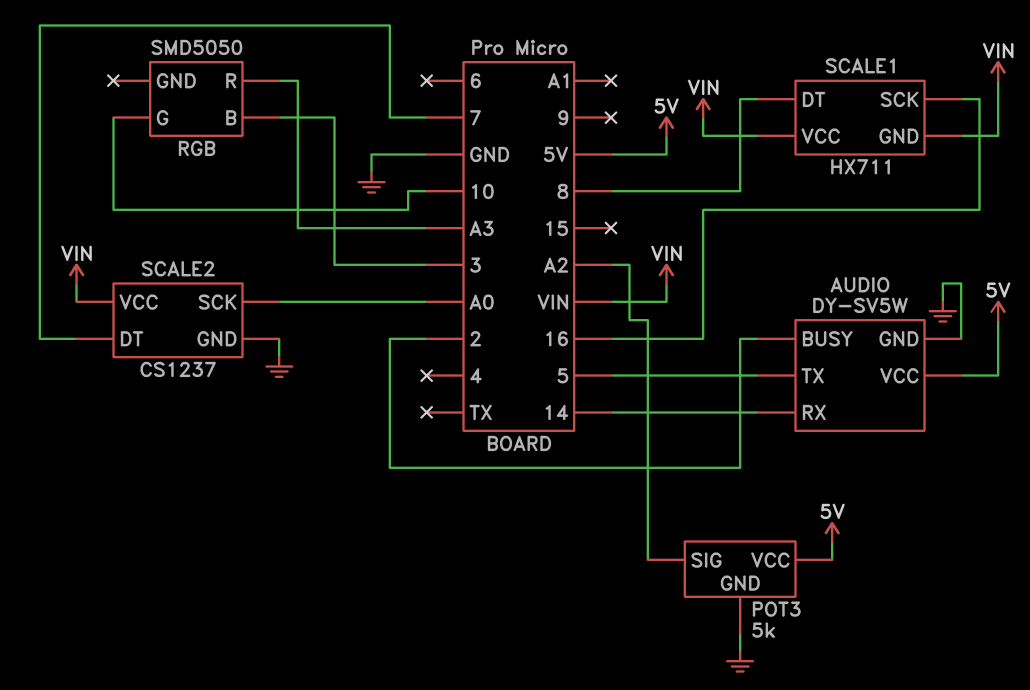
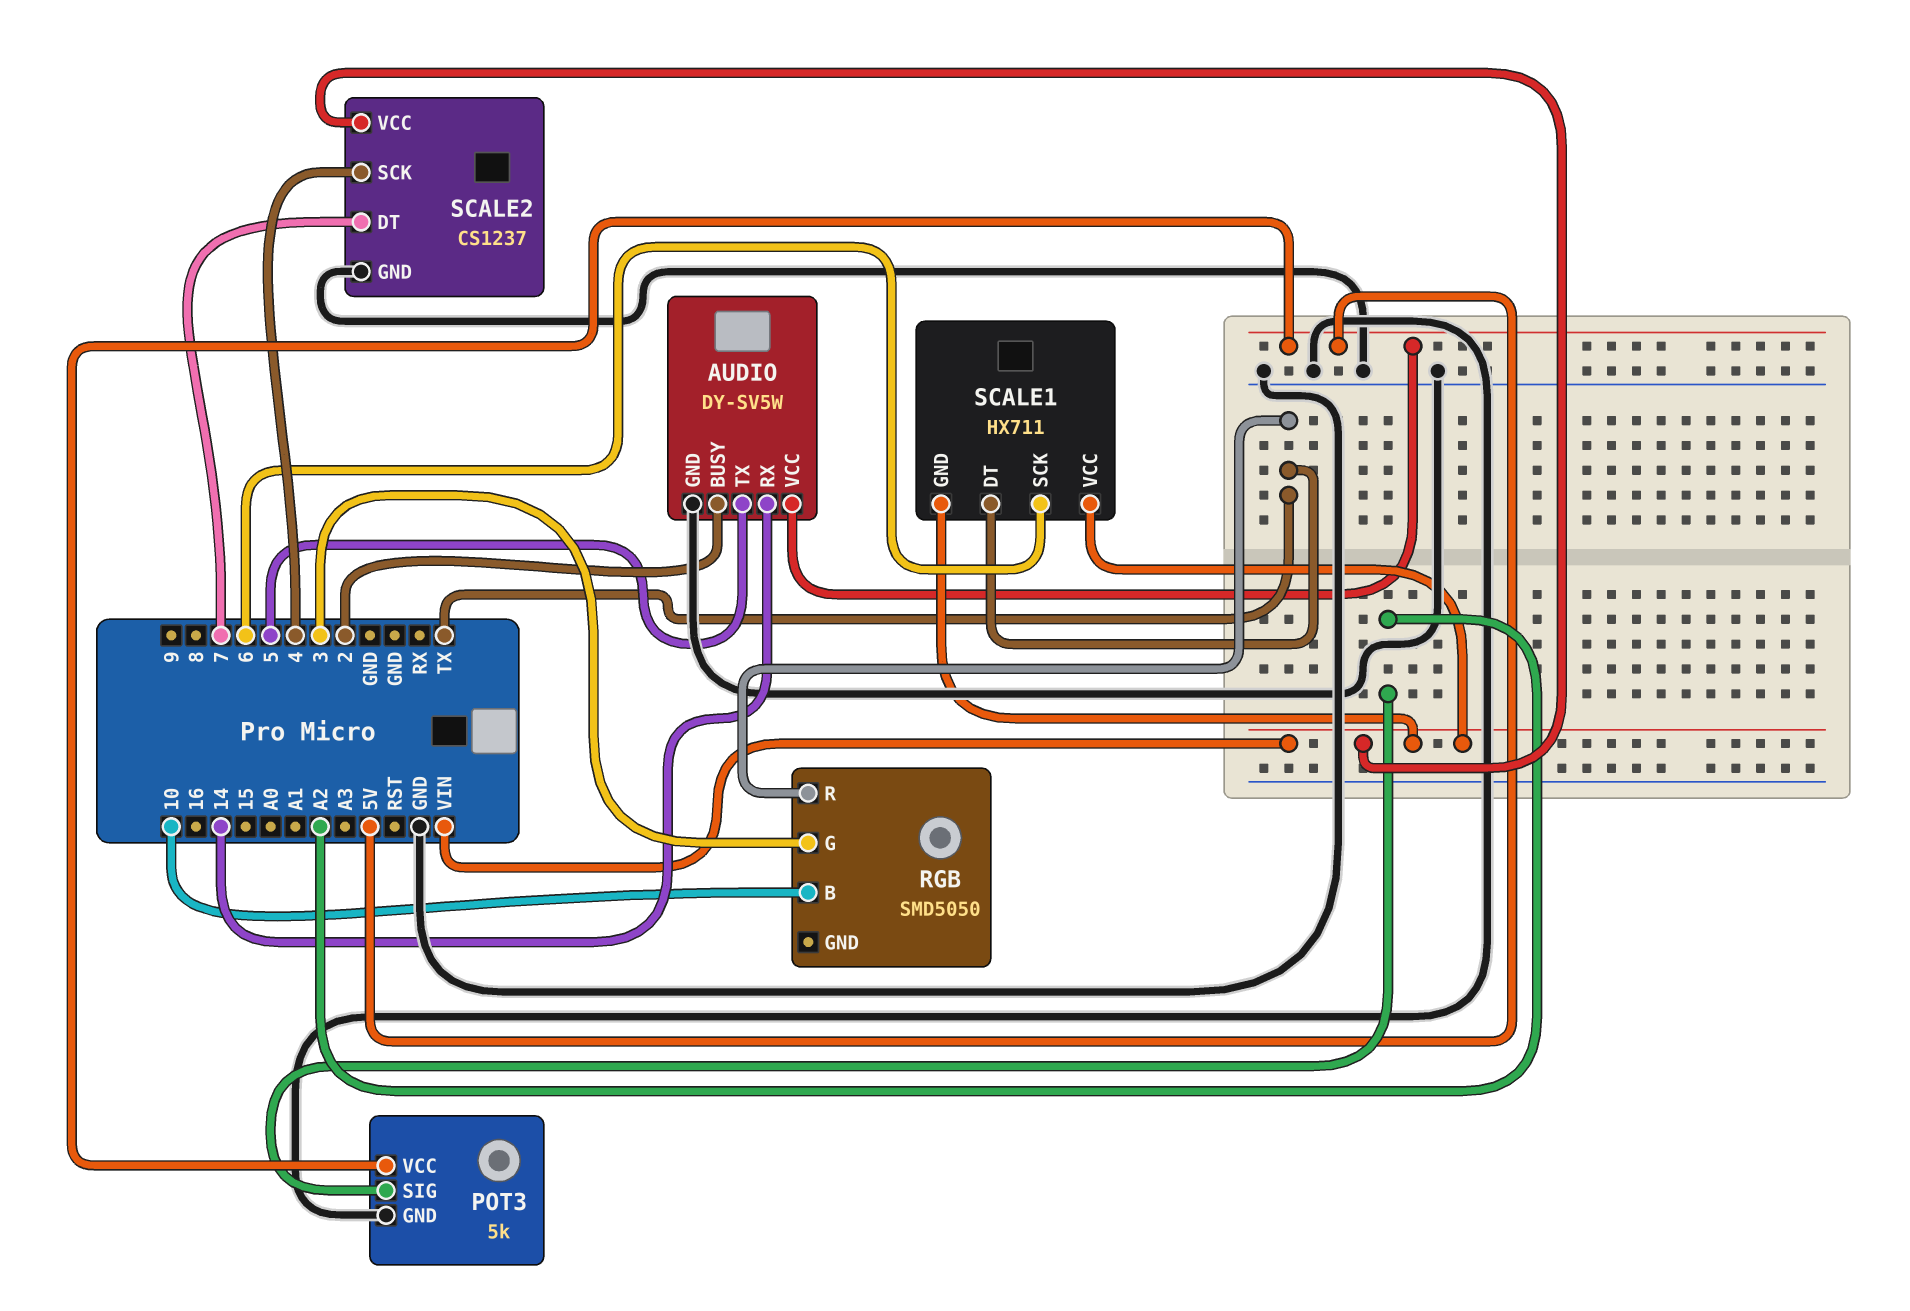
RGB pin B: 3 -> 10
RGB pin G: 10 -> 3
RGB pin R: A3 -> TX
SCALE1 pin DT: 8 -> TX
SCALE1 pin SCK: 16 -> 6
SCALE2 pin SCK: A0 -> 4

